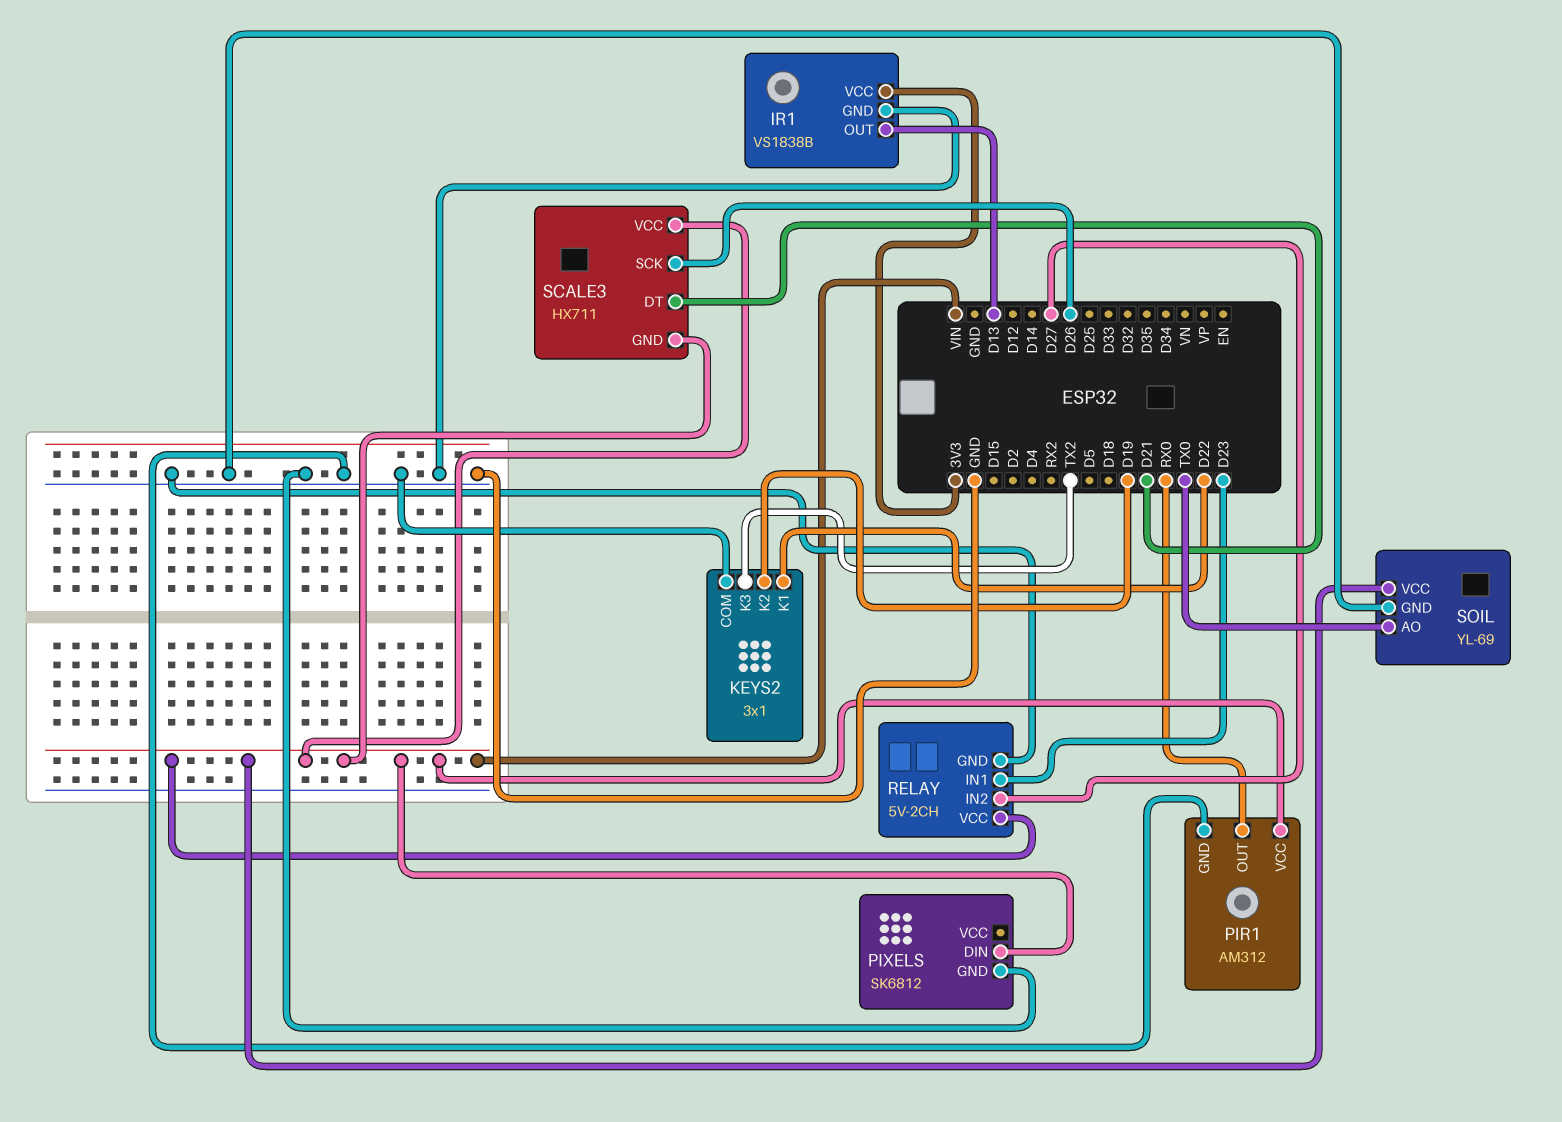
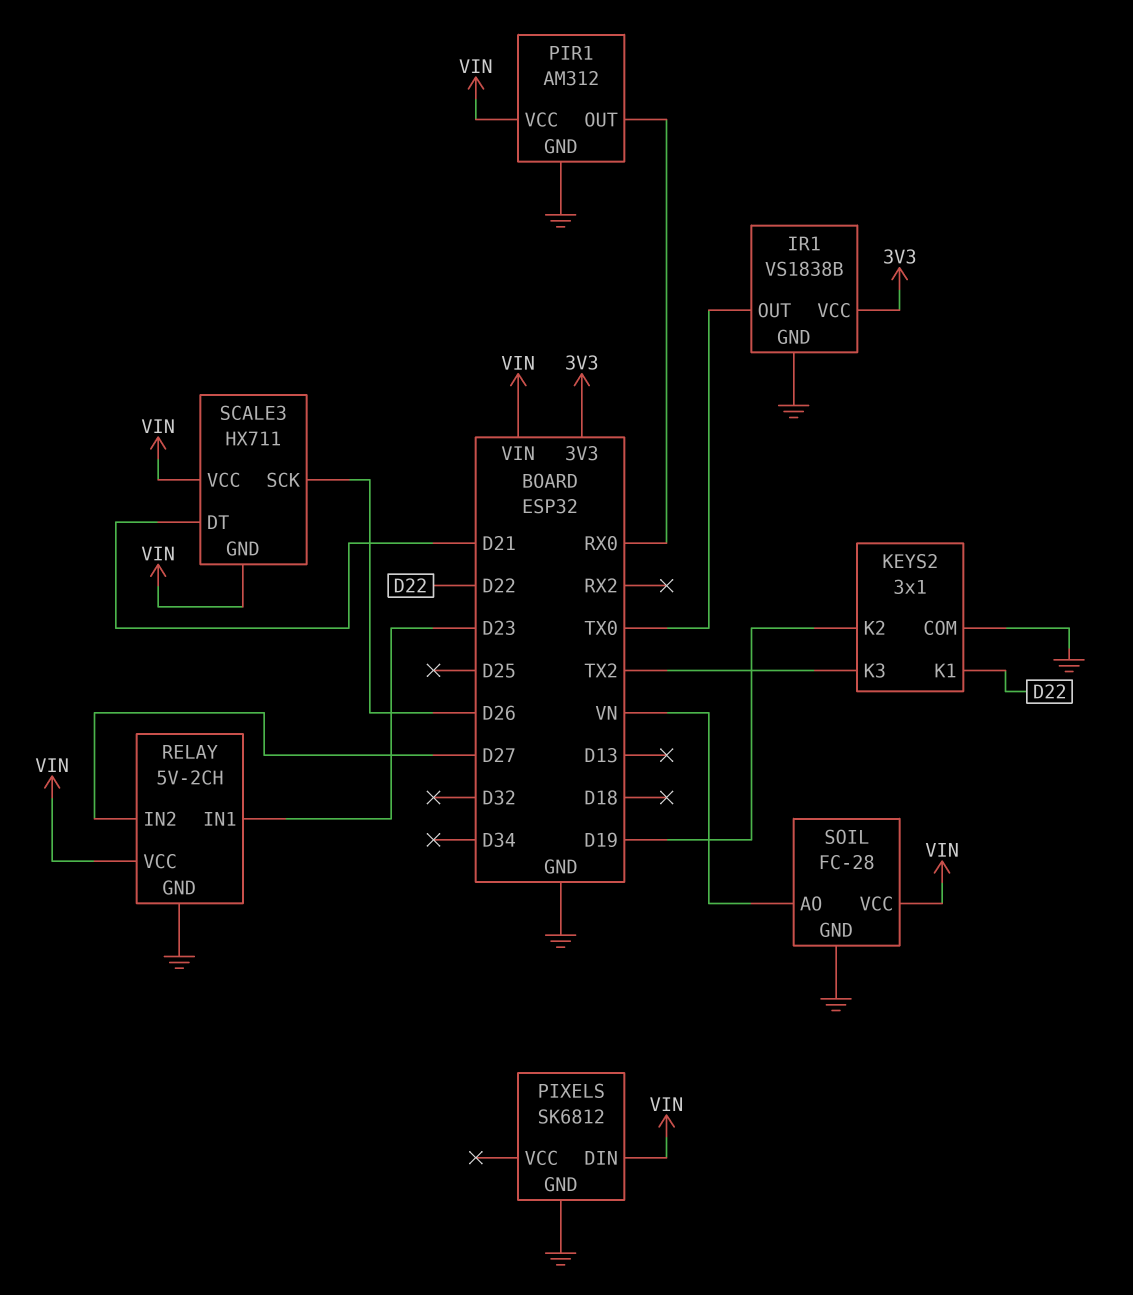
IR1 pin OUT: D13 -> TX0
SOIL: YL-69 -> FC-28
SOIL pin AO: TX0 -> VN

